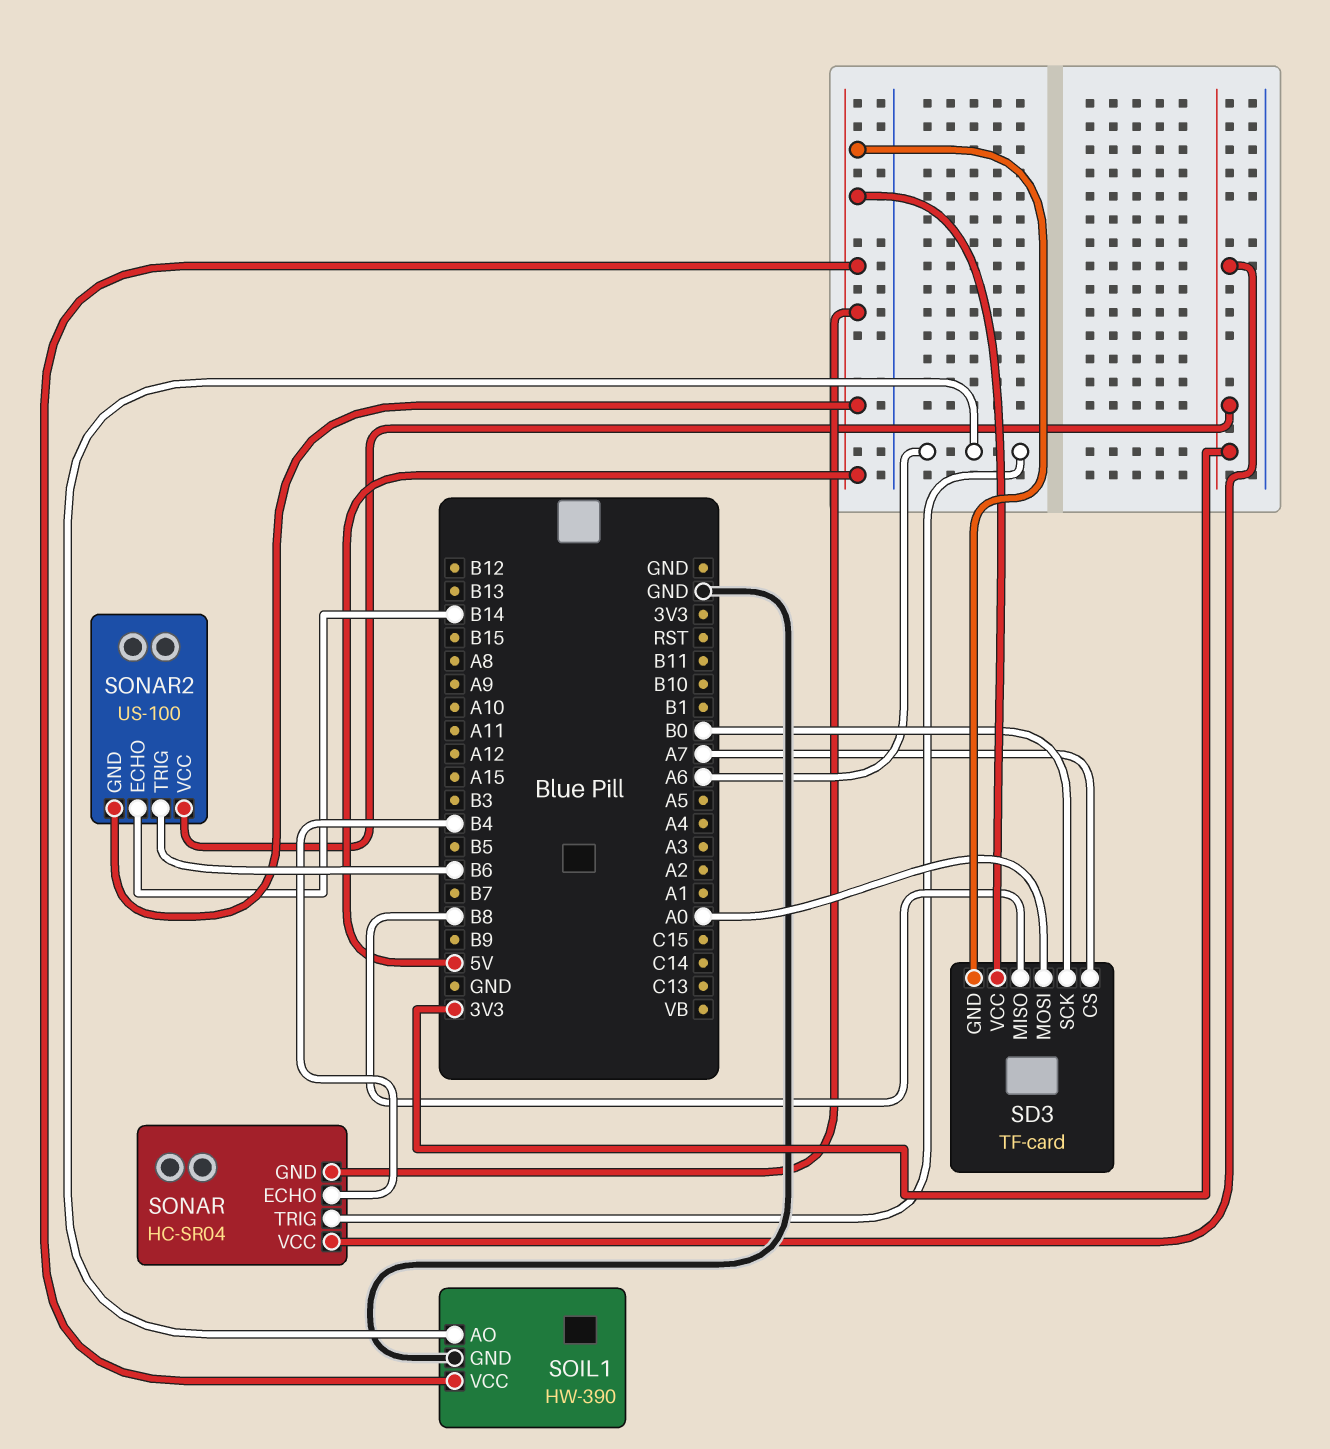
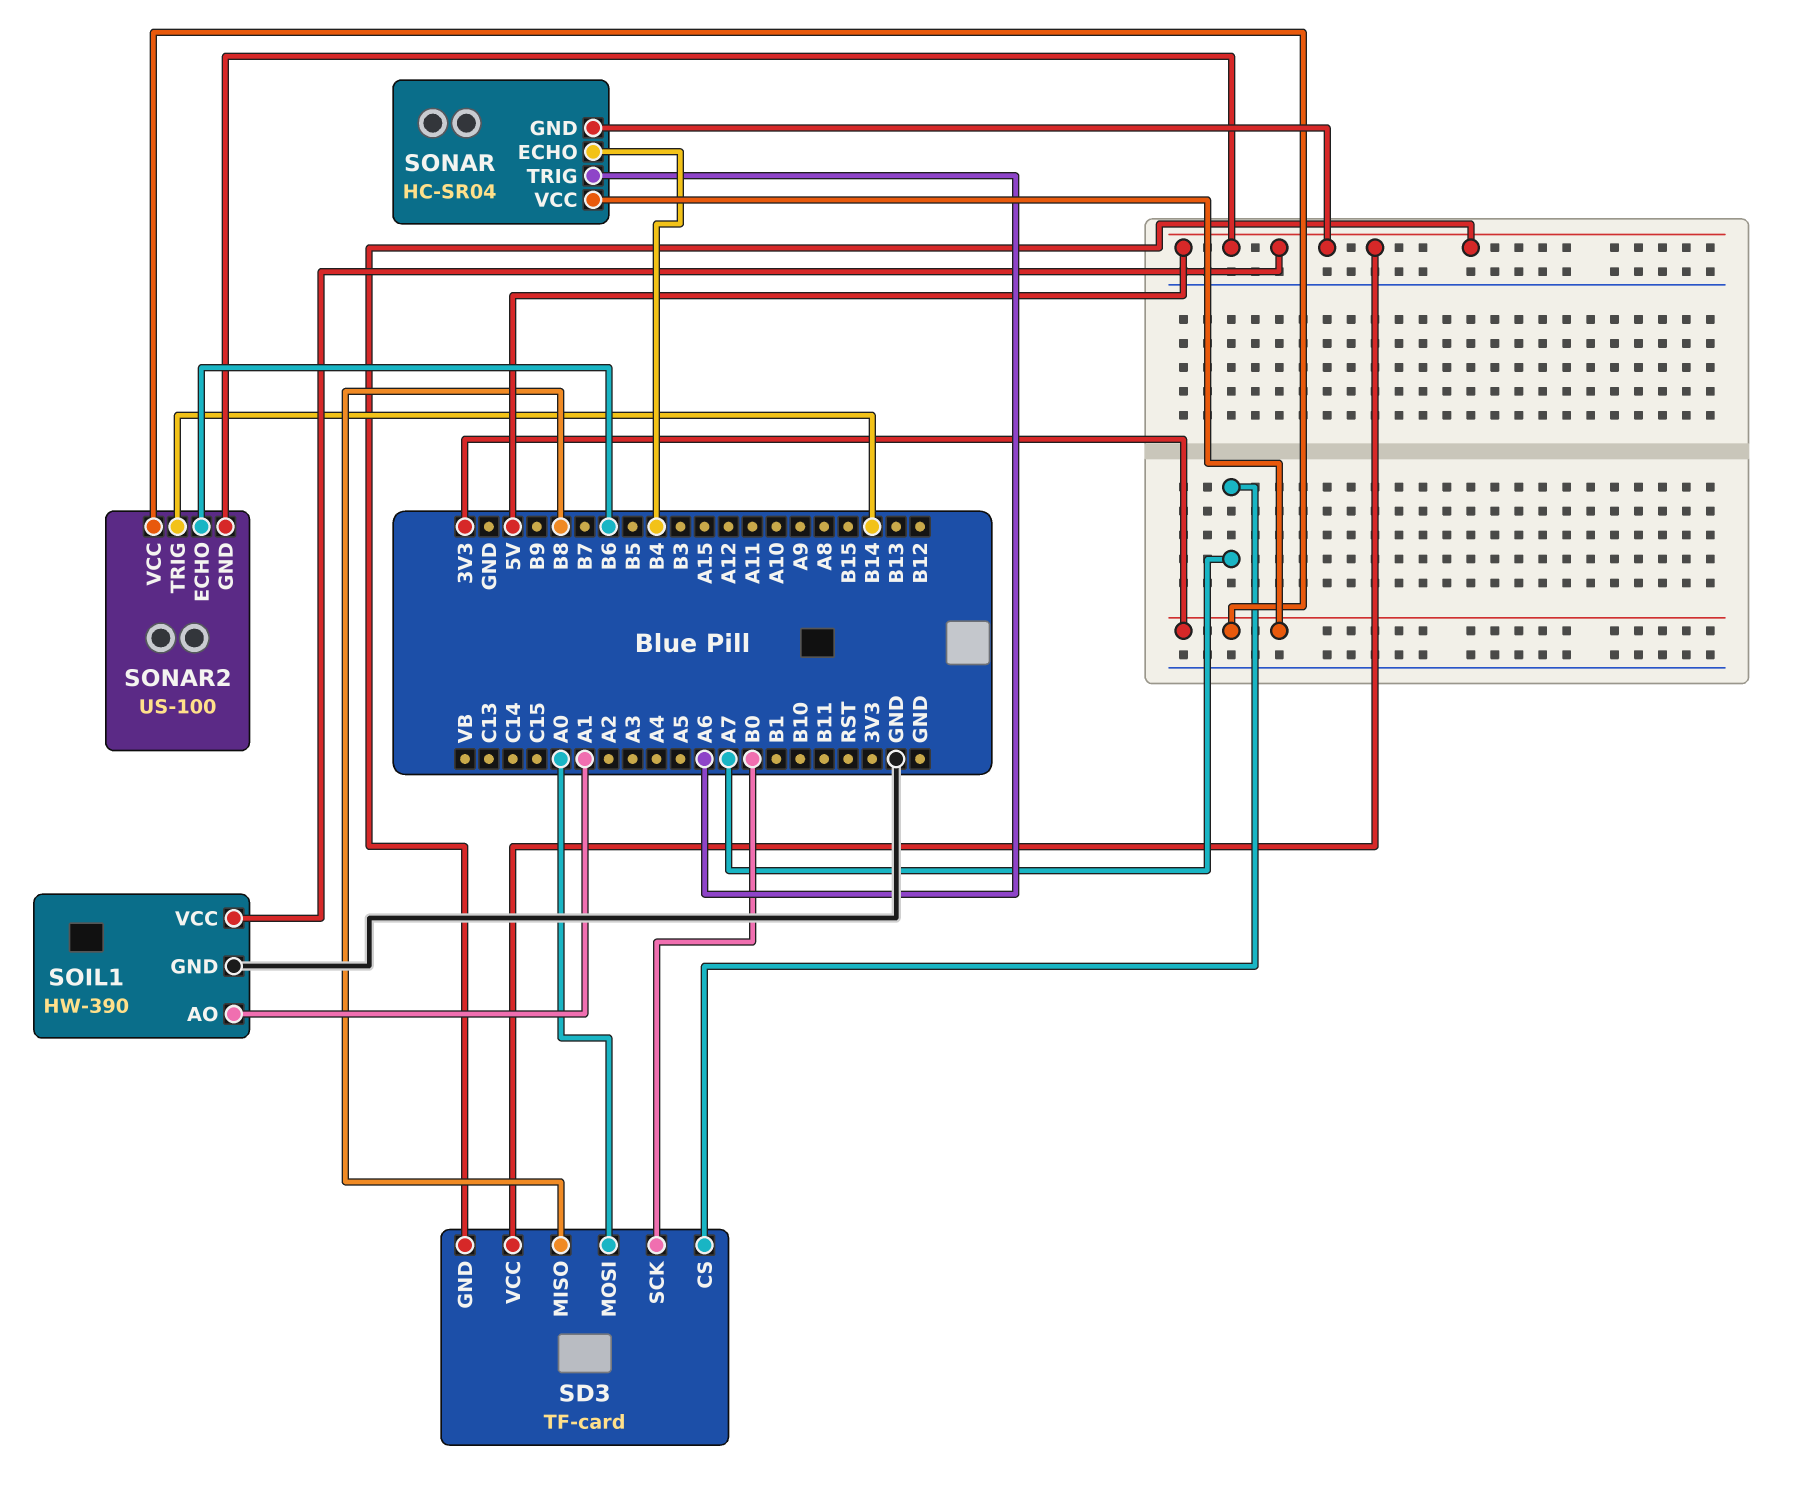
SOIL1 pin AO: A6 -> A1
SONAR2 pin ECHO: B14 -> B6
SONAR2 pin TRIG: B6 -> B14

